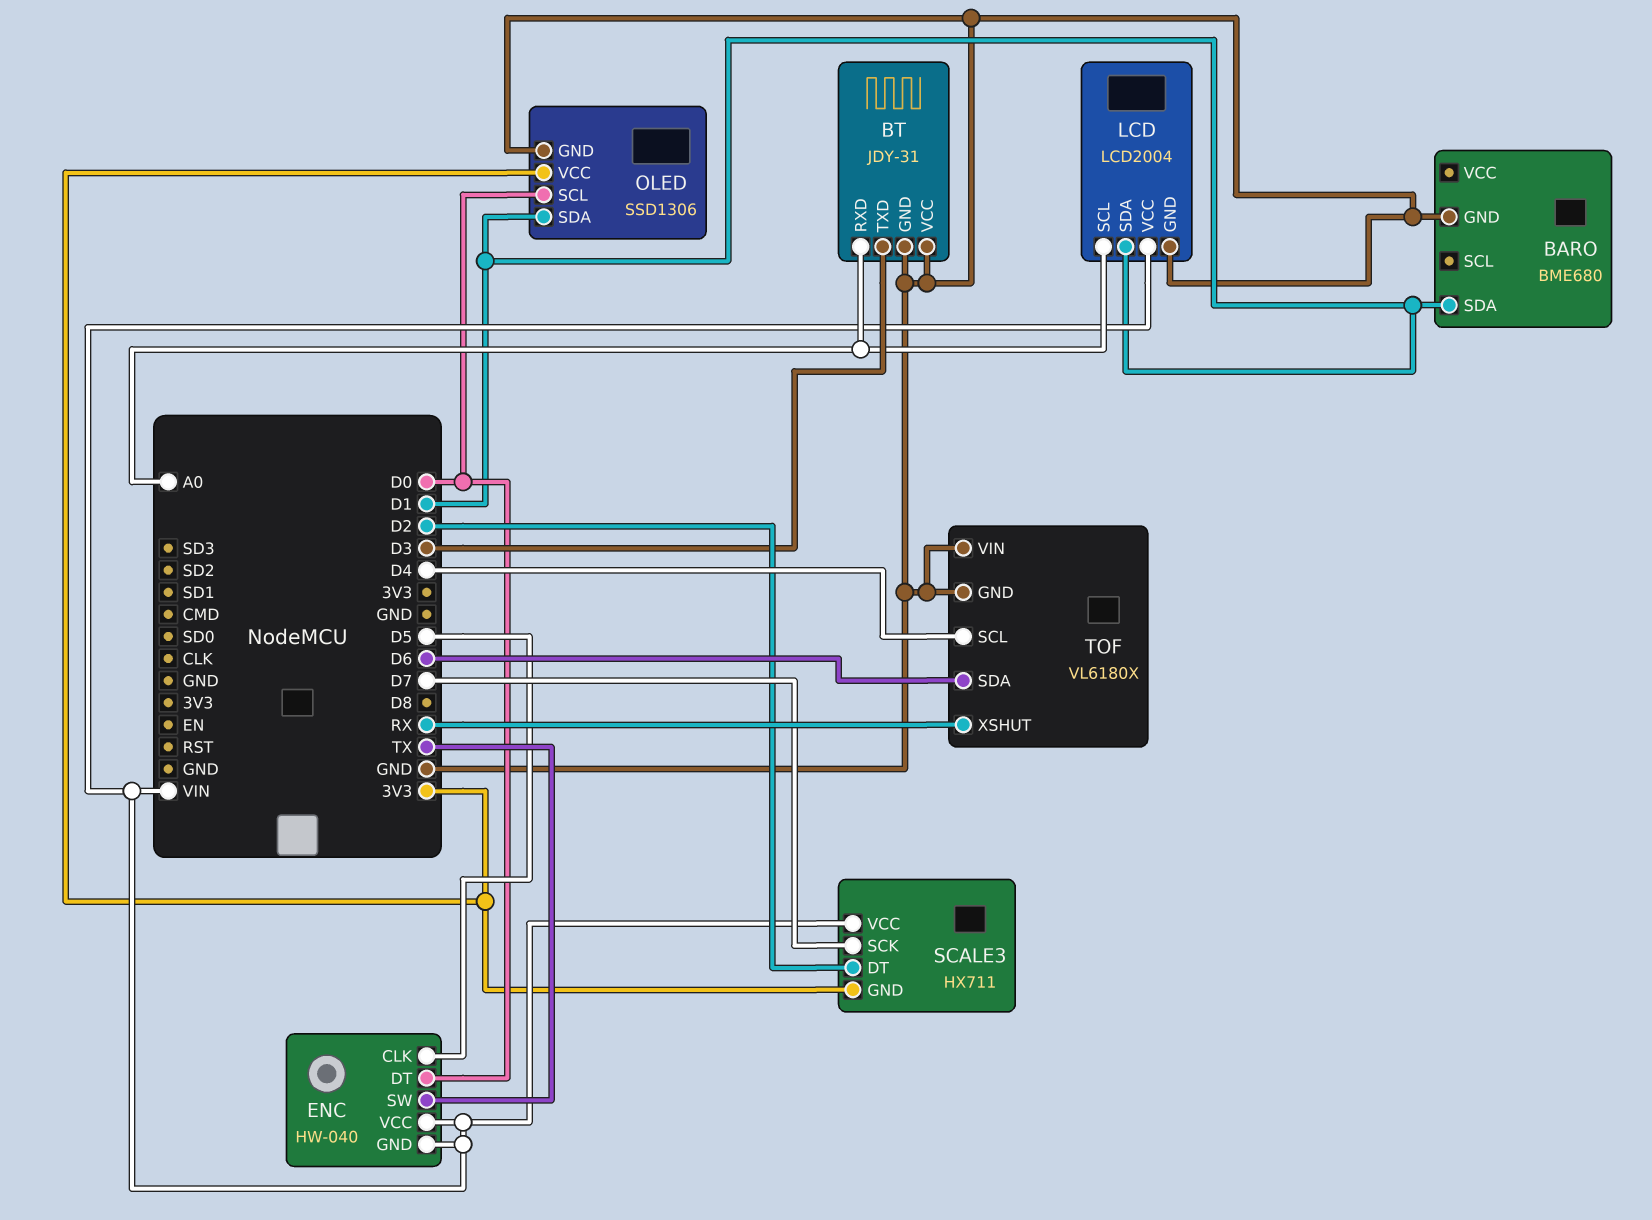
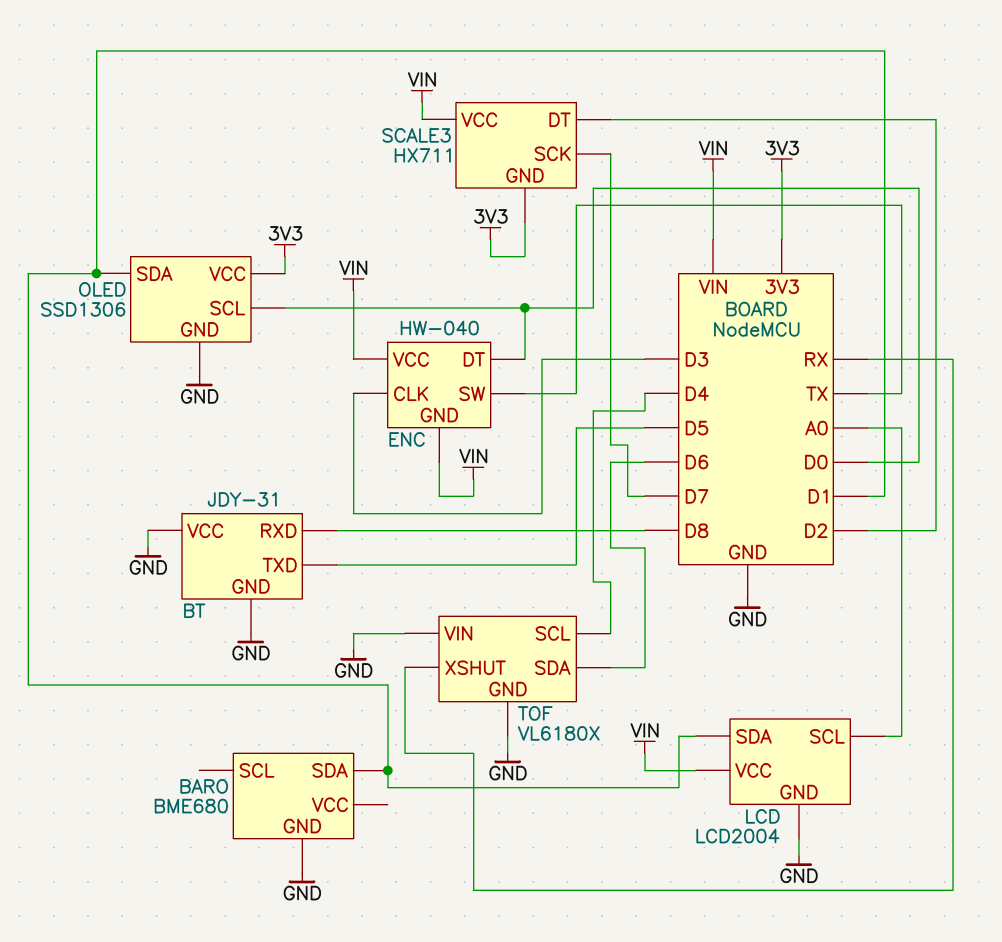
BT pin RXD: A0 -> D8
BT pin TXD: D3 -> D5
ENC pin CLK: D5 -> D3

